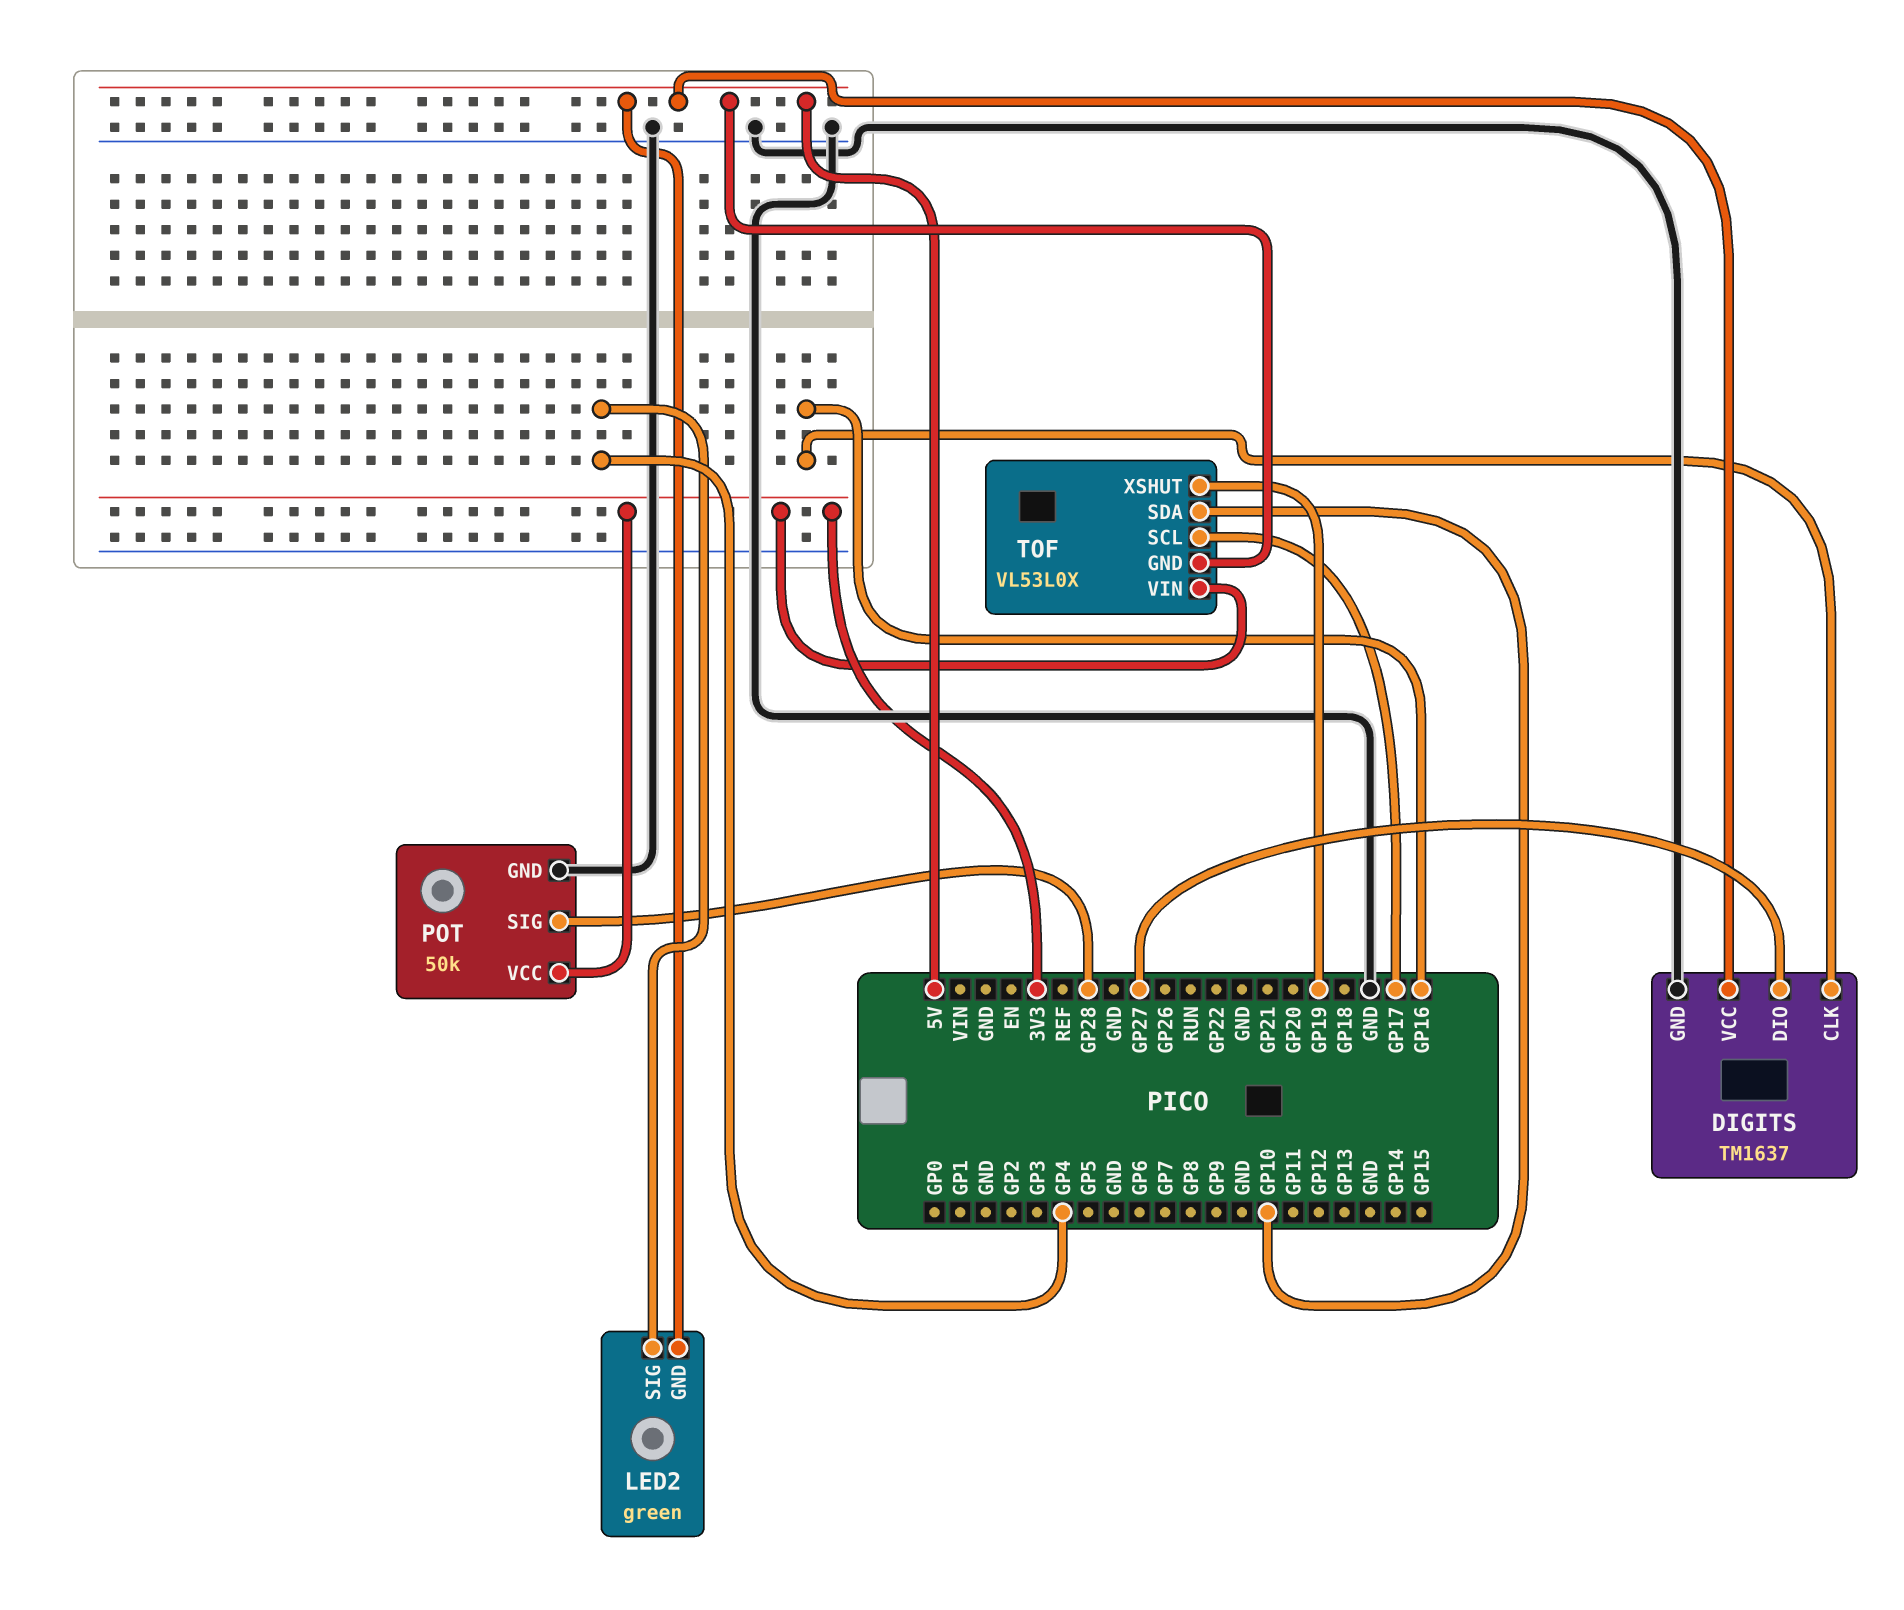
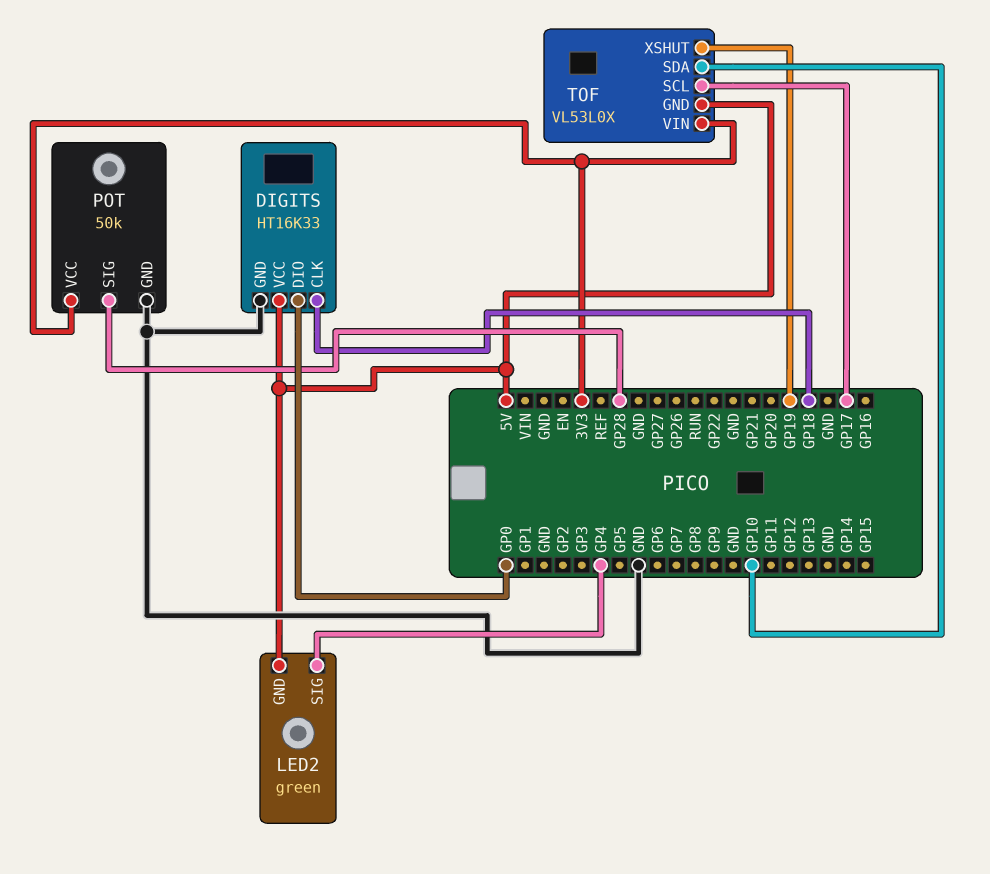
DIGITS: TM1637 -> HT16K33
DIGITS pin CLK: GP16 -> GP18
DIGITS pin DIO: GP27 -> GP0

